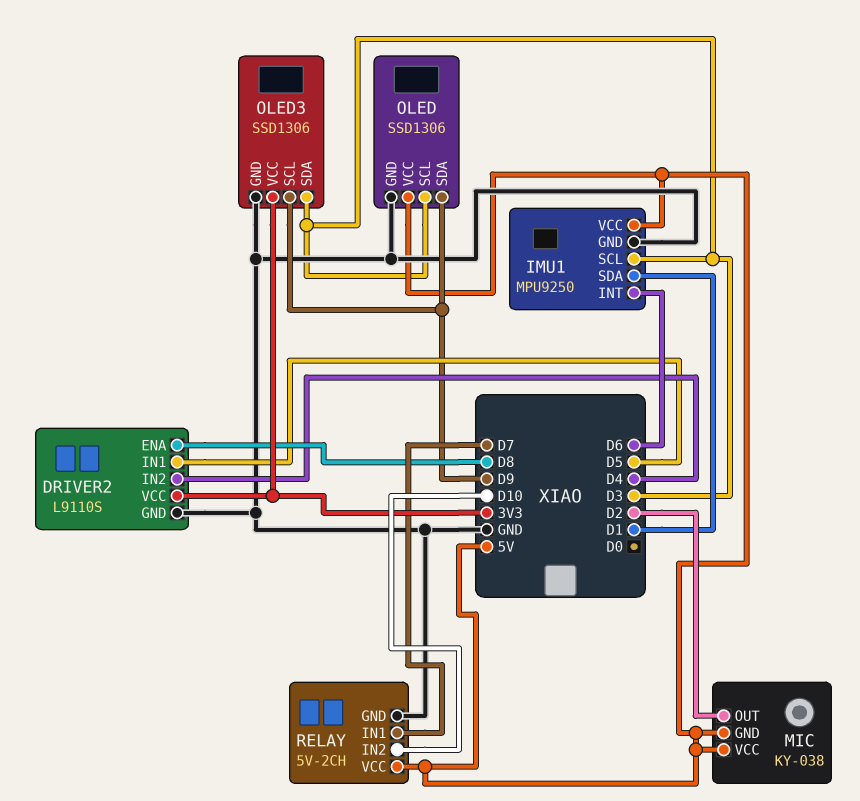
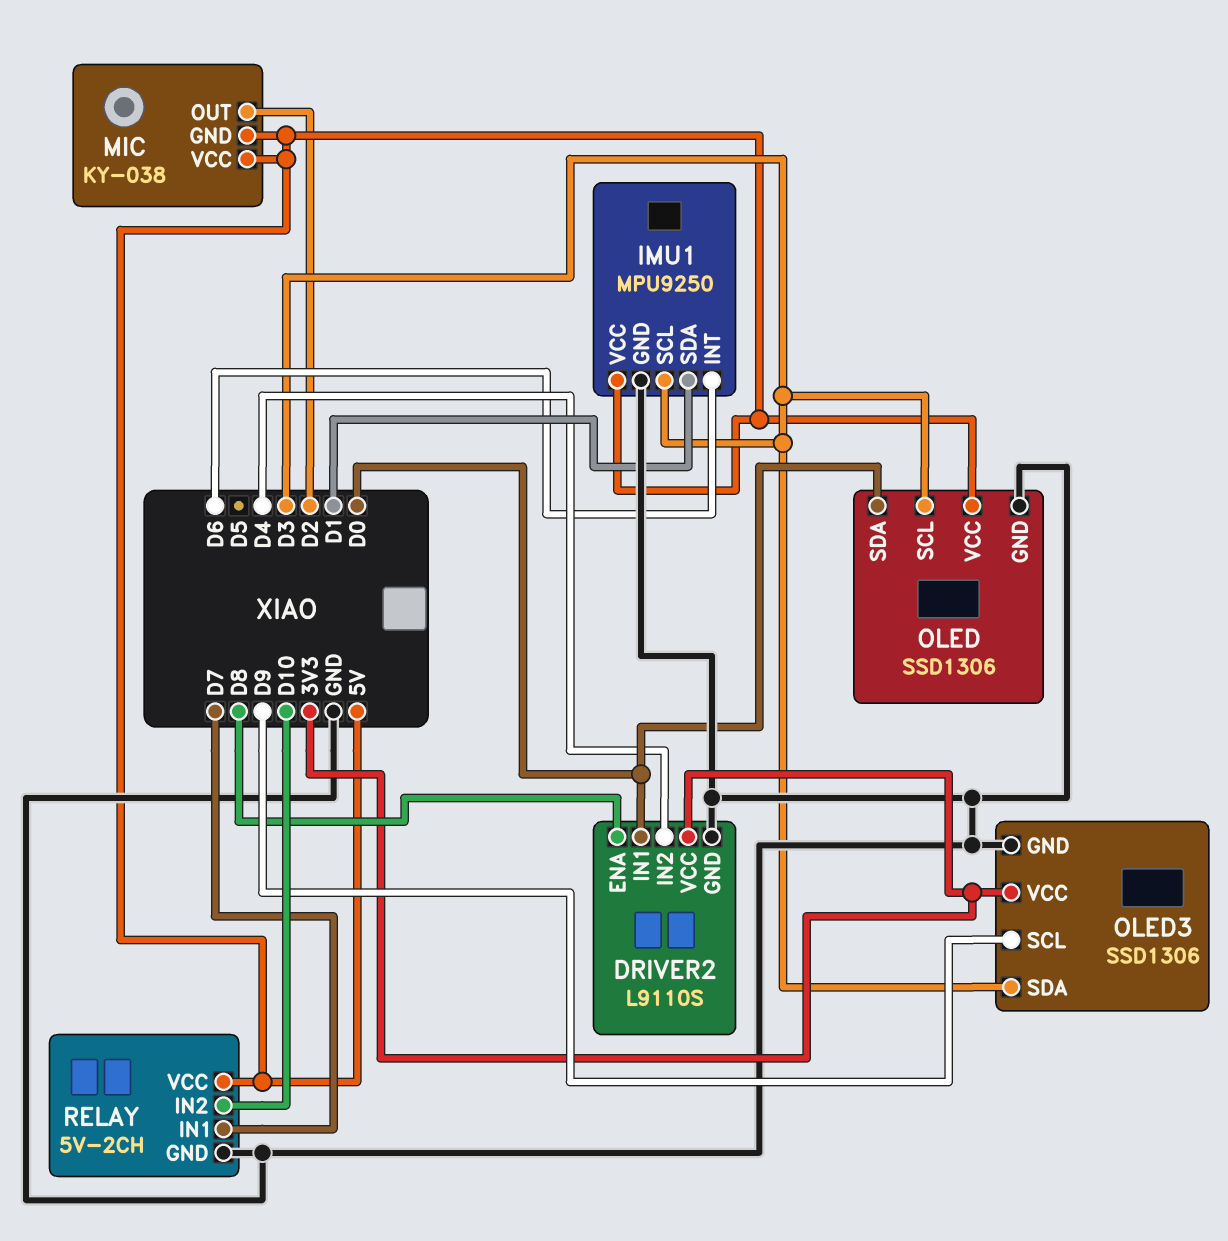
DRIVER2 pin IN1: D5 -> D0
OLED pin SDA: D9 -> D0

